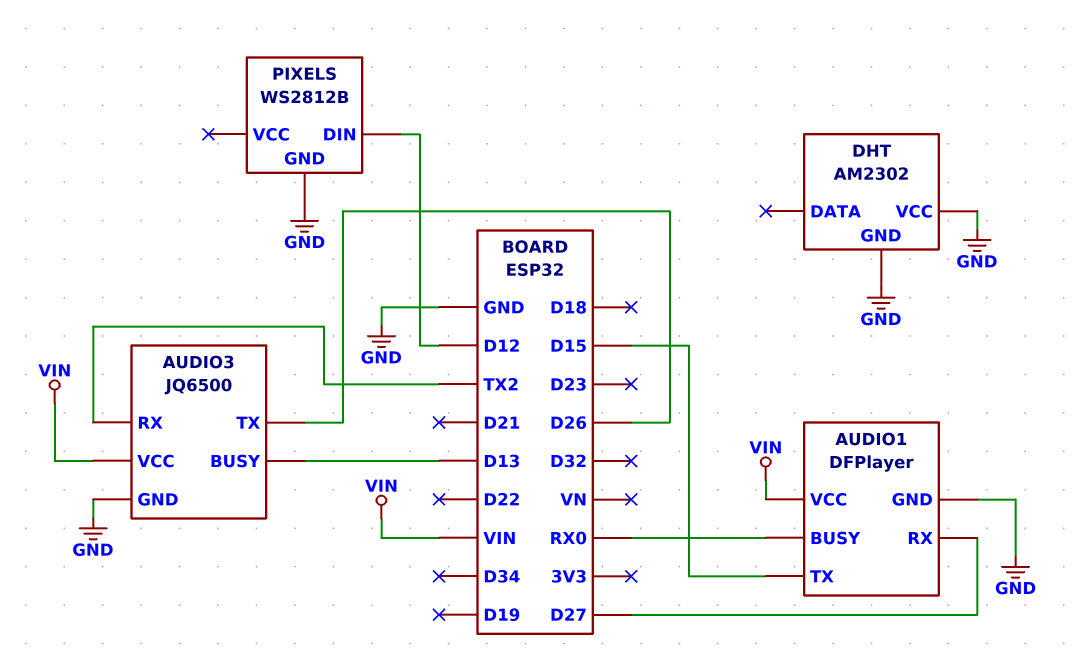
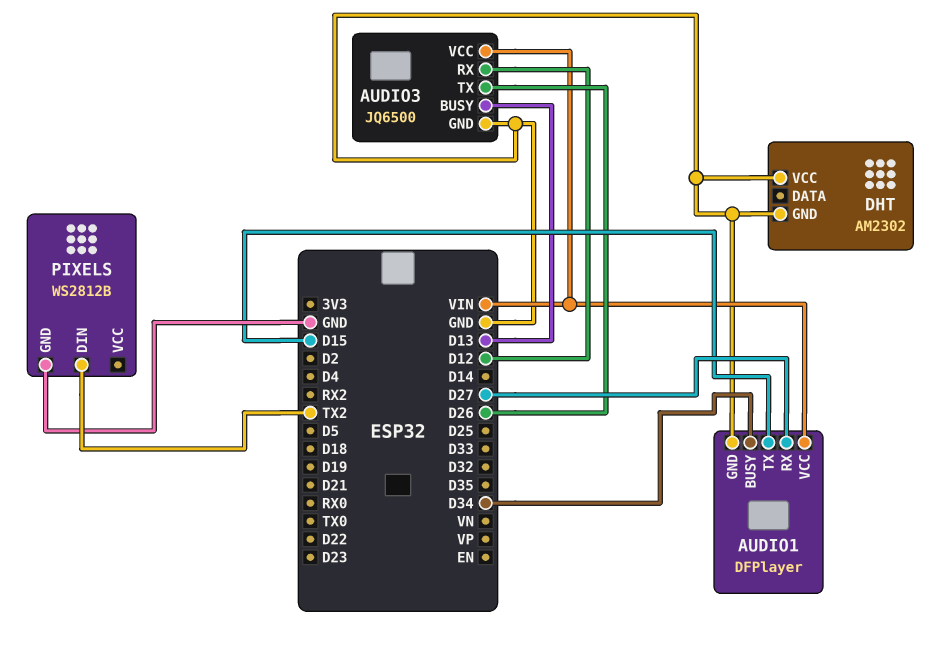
AUDIO1 pin BUSY: RX0 -> D34
AUDIO3 pin RX: TX2 -> D12
PIXELS pin DIN: D12 -> TX2

